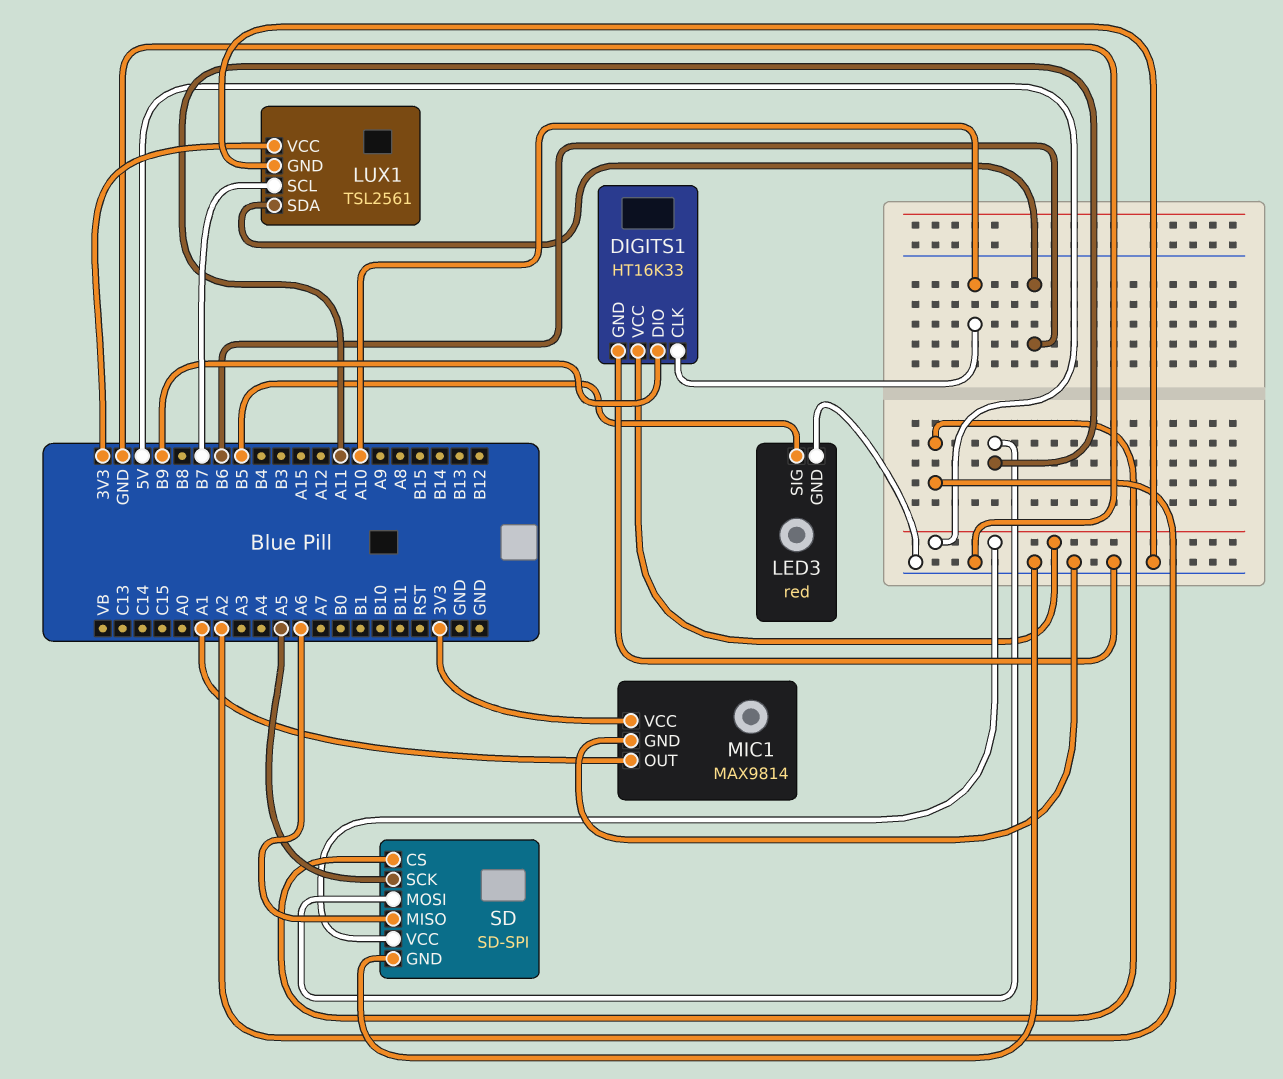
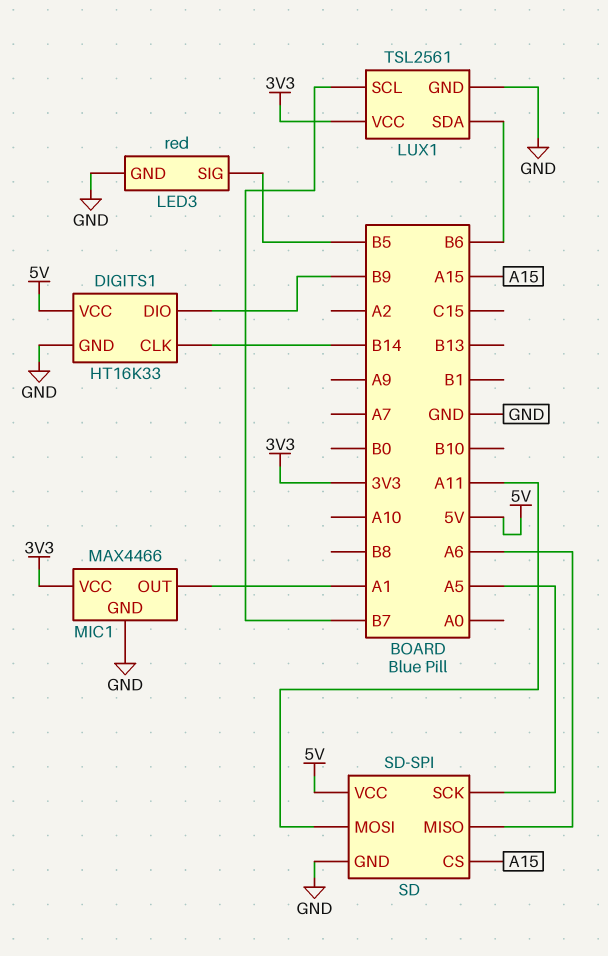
DIGITS1 pin CLK: A10 -> B14
MIC1: MAX9814 -> MAX4466
SD pin CS: A2 -> A15

